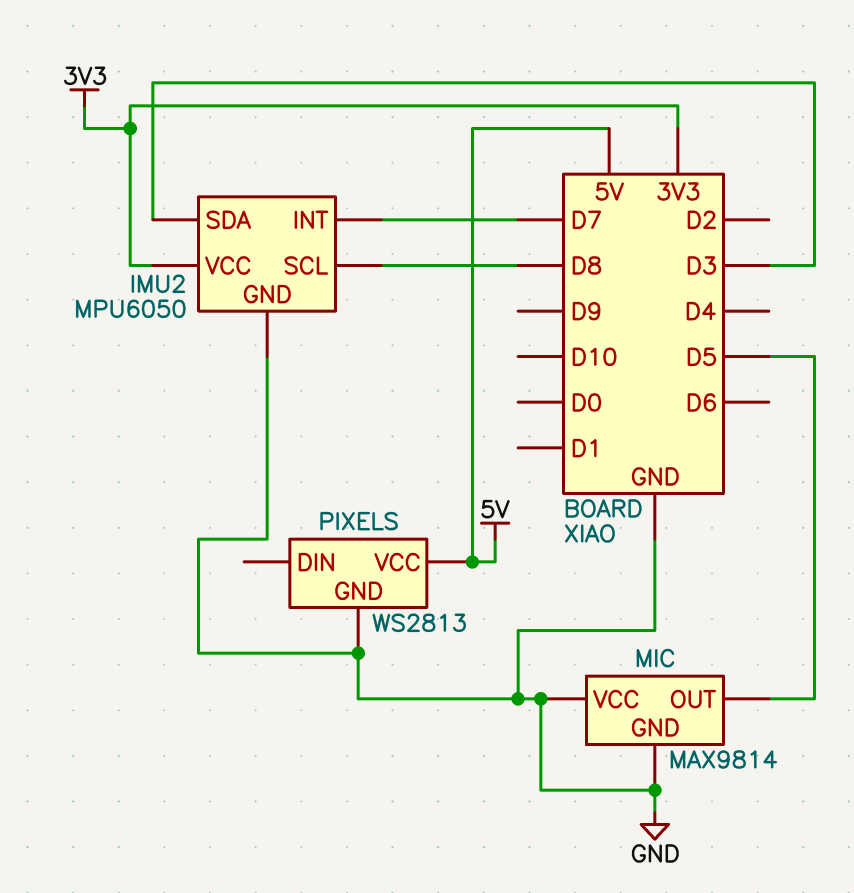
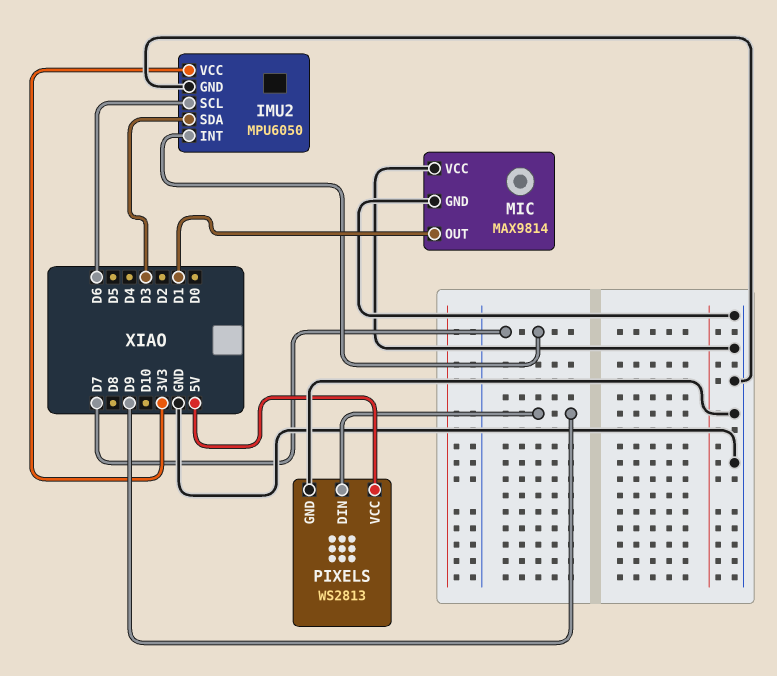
IMU2 pin SCL: D8 -> D6
MIC pin OUT: D5 -> D1
PIXELS pin DIN: none -> D9

